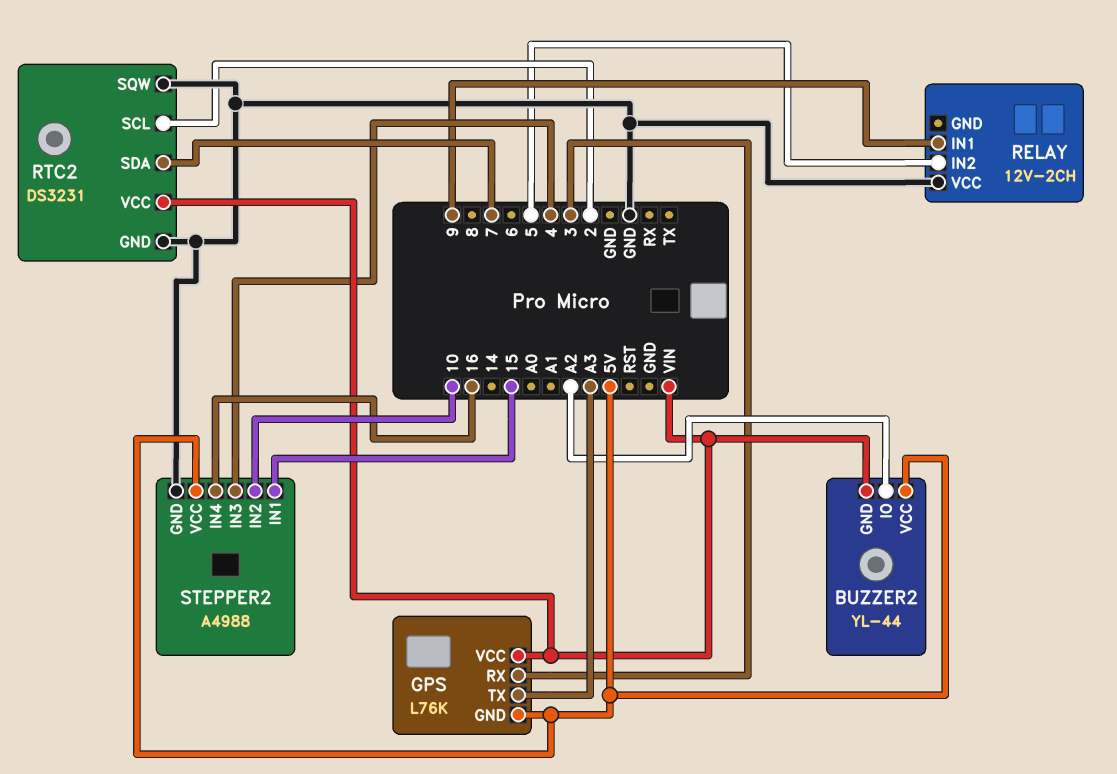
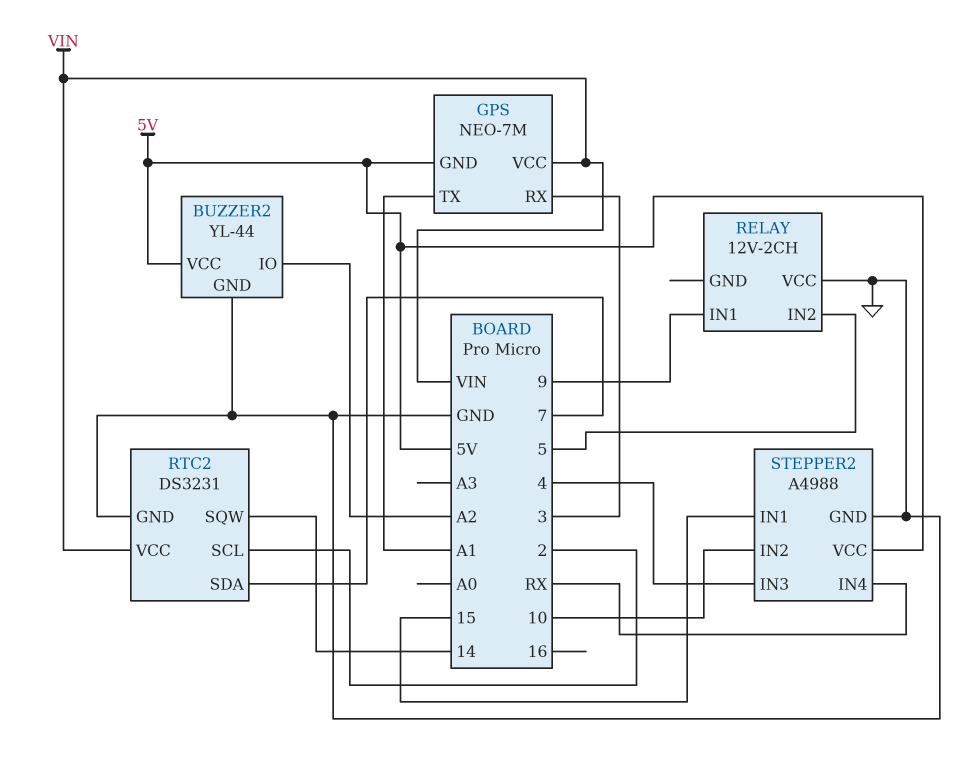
BUZZER2 pin GND: VIN -> GND
GPS: L76K -> NEO-7M
GPS pin TX: A3 -> A1
RTC2 pin SQW: GND -> 14
STEPPER2 pin IN4: 16 -> RX

